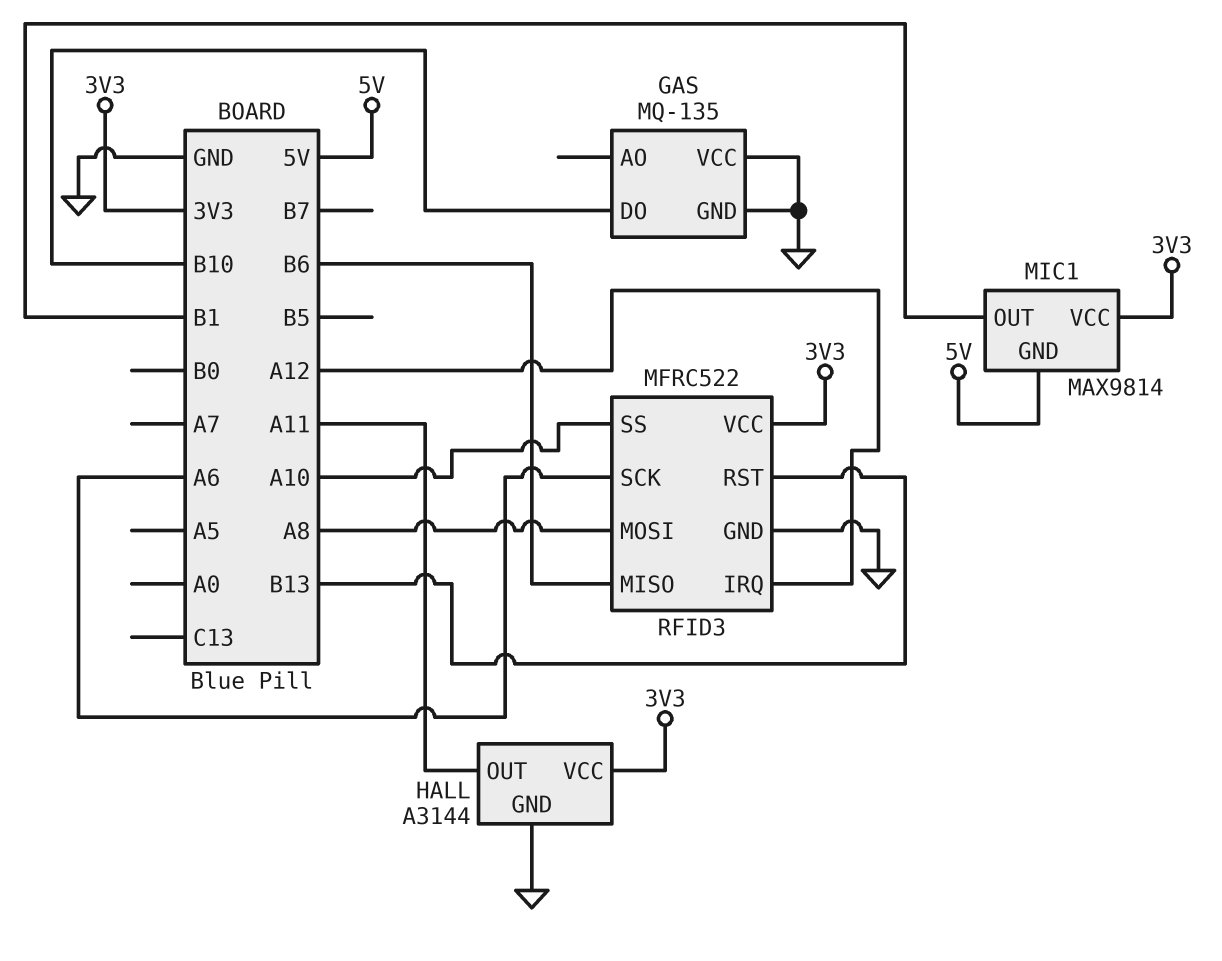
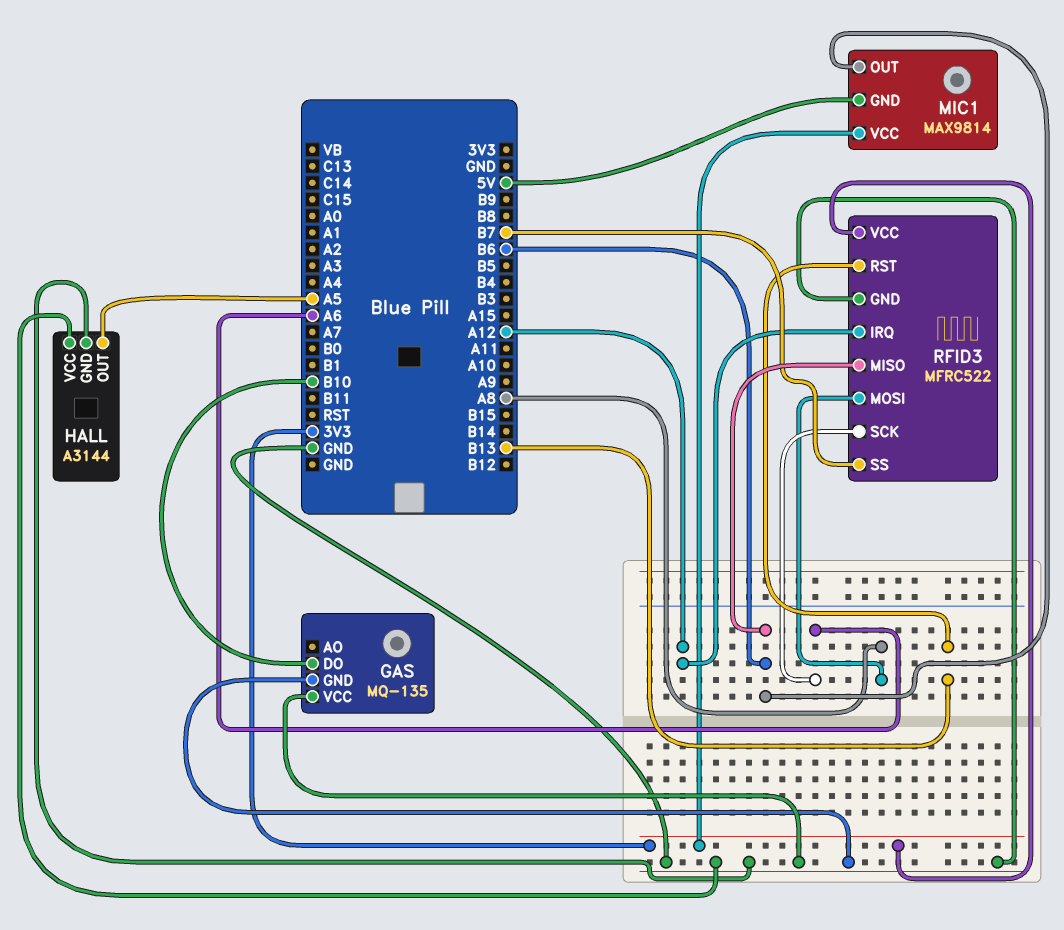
HALL pin OUT: A11 -> A5
HALL pin VCC: 3V3 -> GND
MIC1 pin OUT: B1 -> B6
RFID3 pin SS: A10 -> B7

